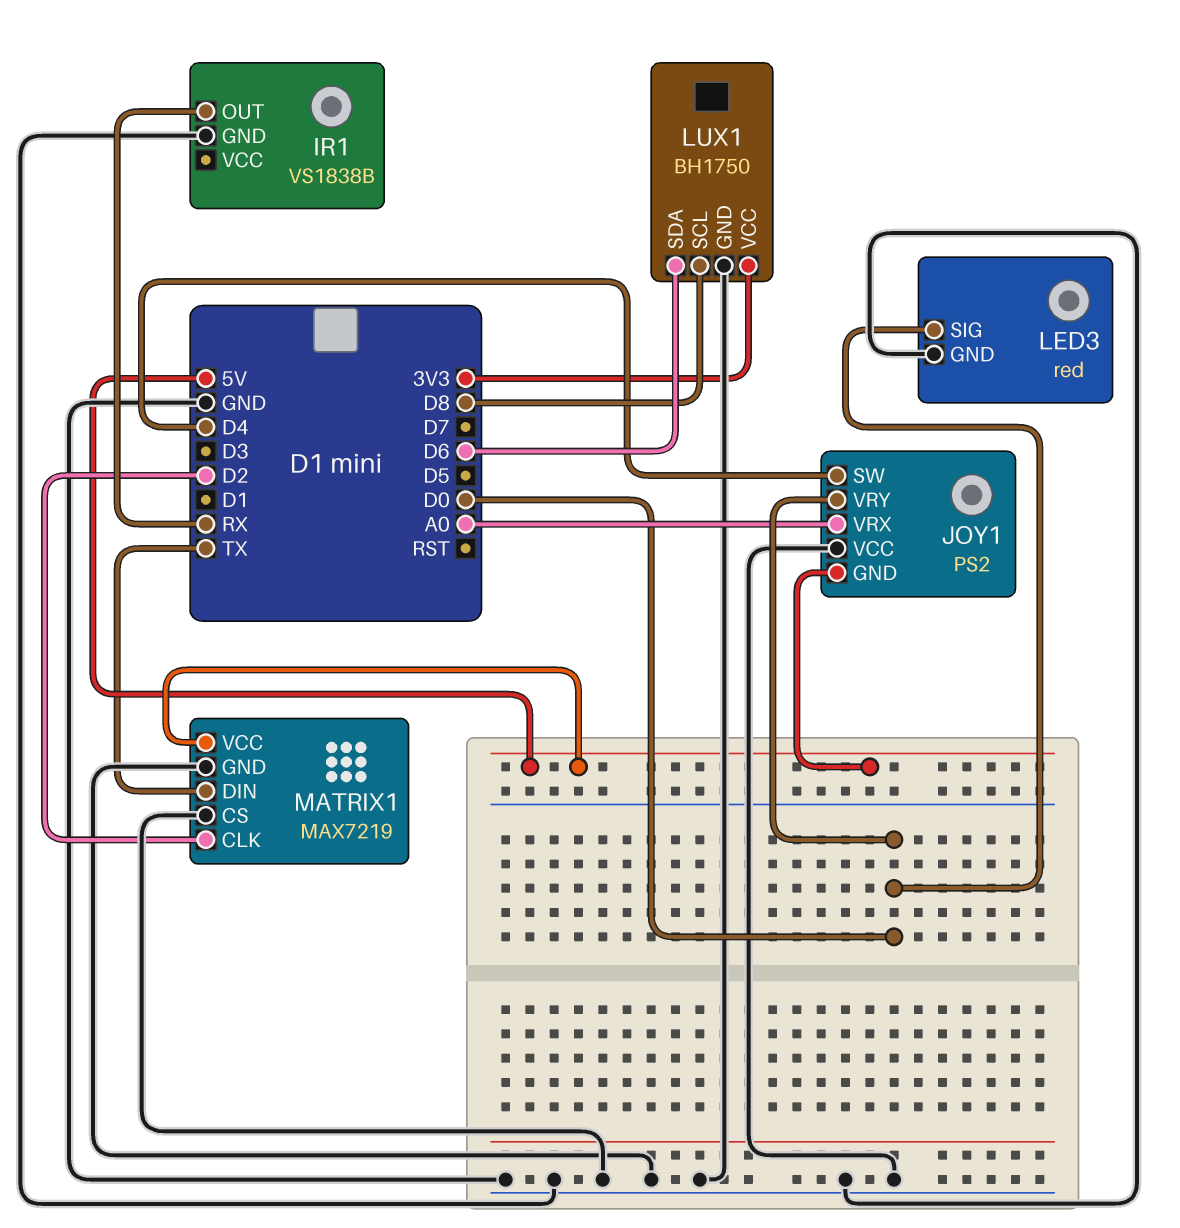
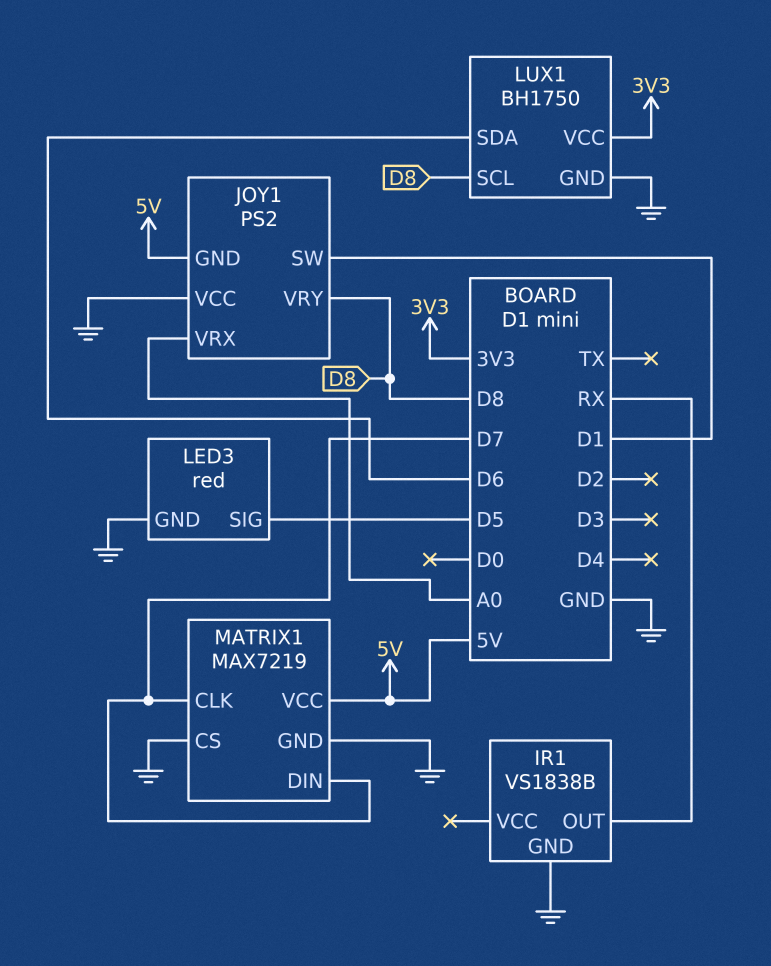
JOY1 pin SW: D4 -> D1
JOY1 pin VRY: D0 -> D8
LED3 pin SIG: D0 -> D5
MATRIX1 pin CLK: D2 -> D7
MATRIX1 pin DIN: TX -> D7

